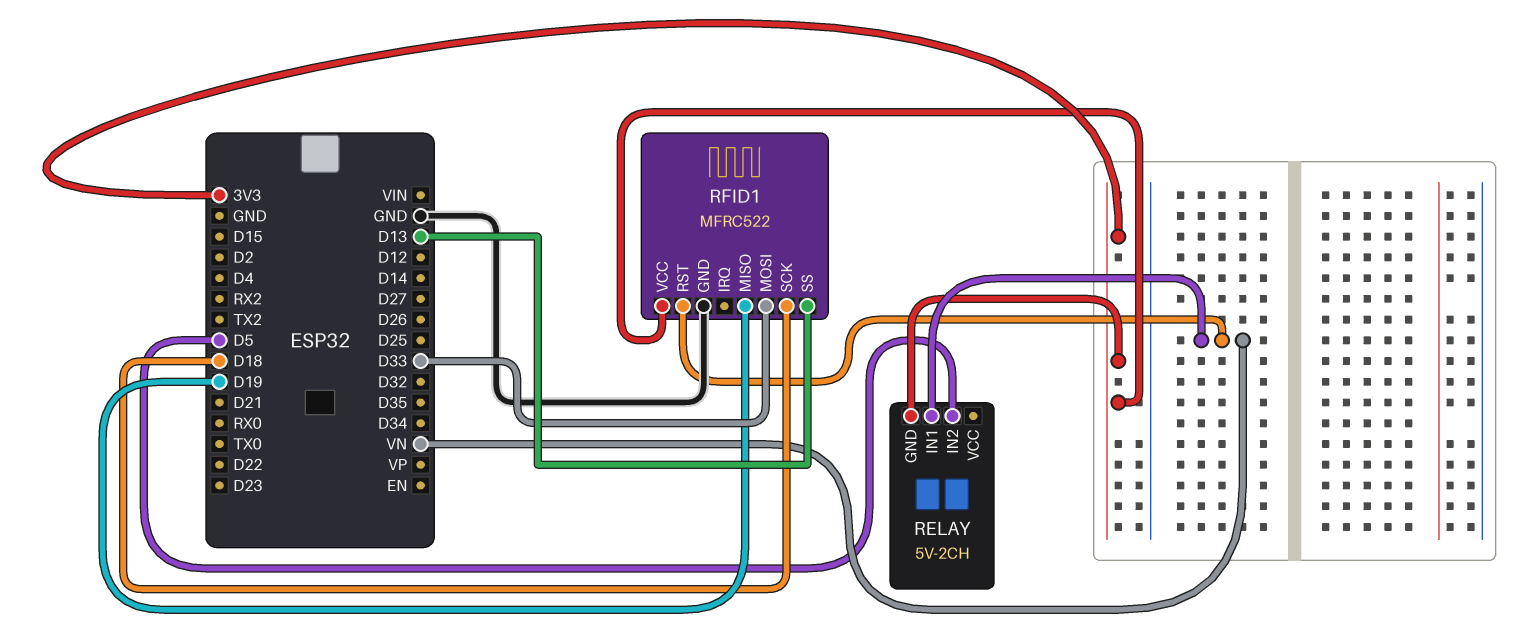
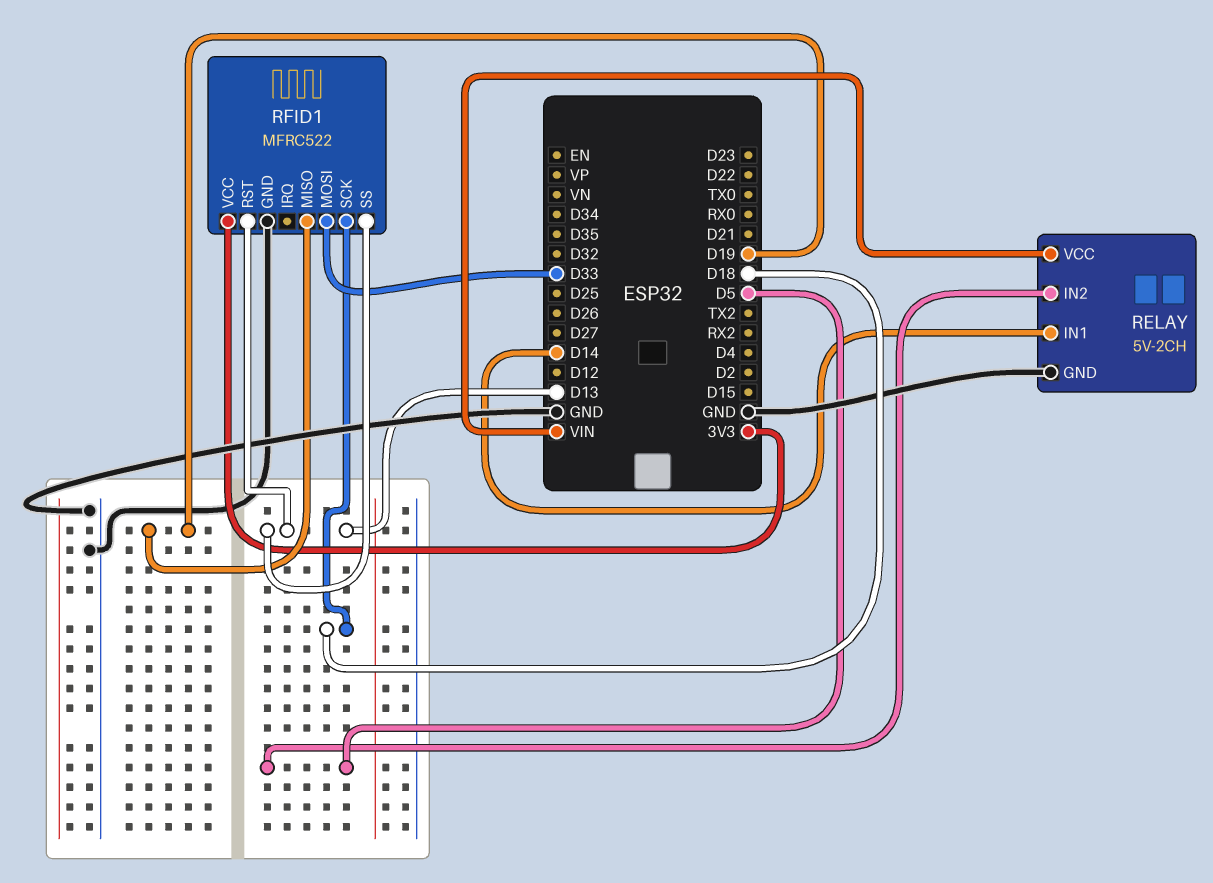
RELAY pin GND: 3V3 -> GND
RELAY pin IN1: VN -> D14
RELAY pin VCC: none -> VIN
RFID1 pin RST: VN -> D13

